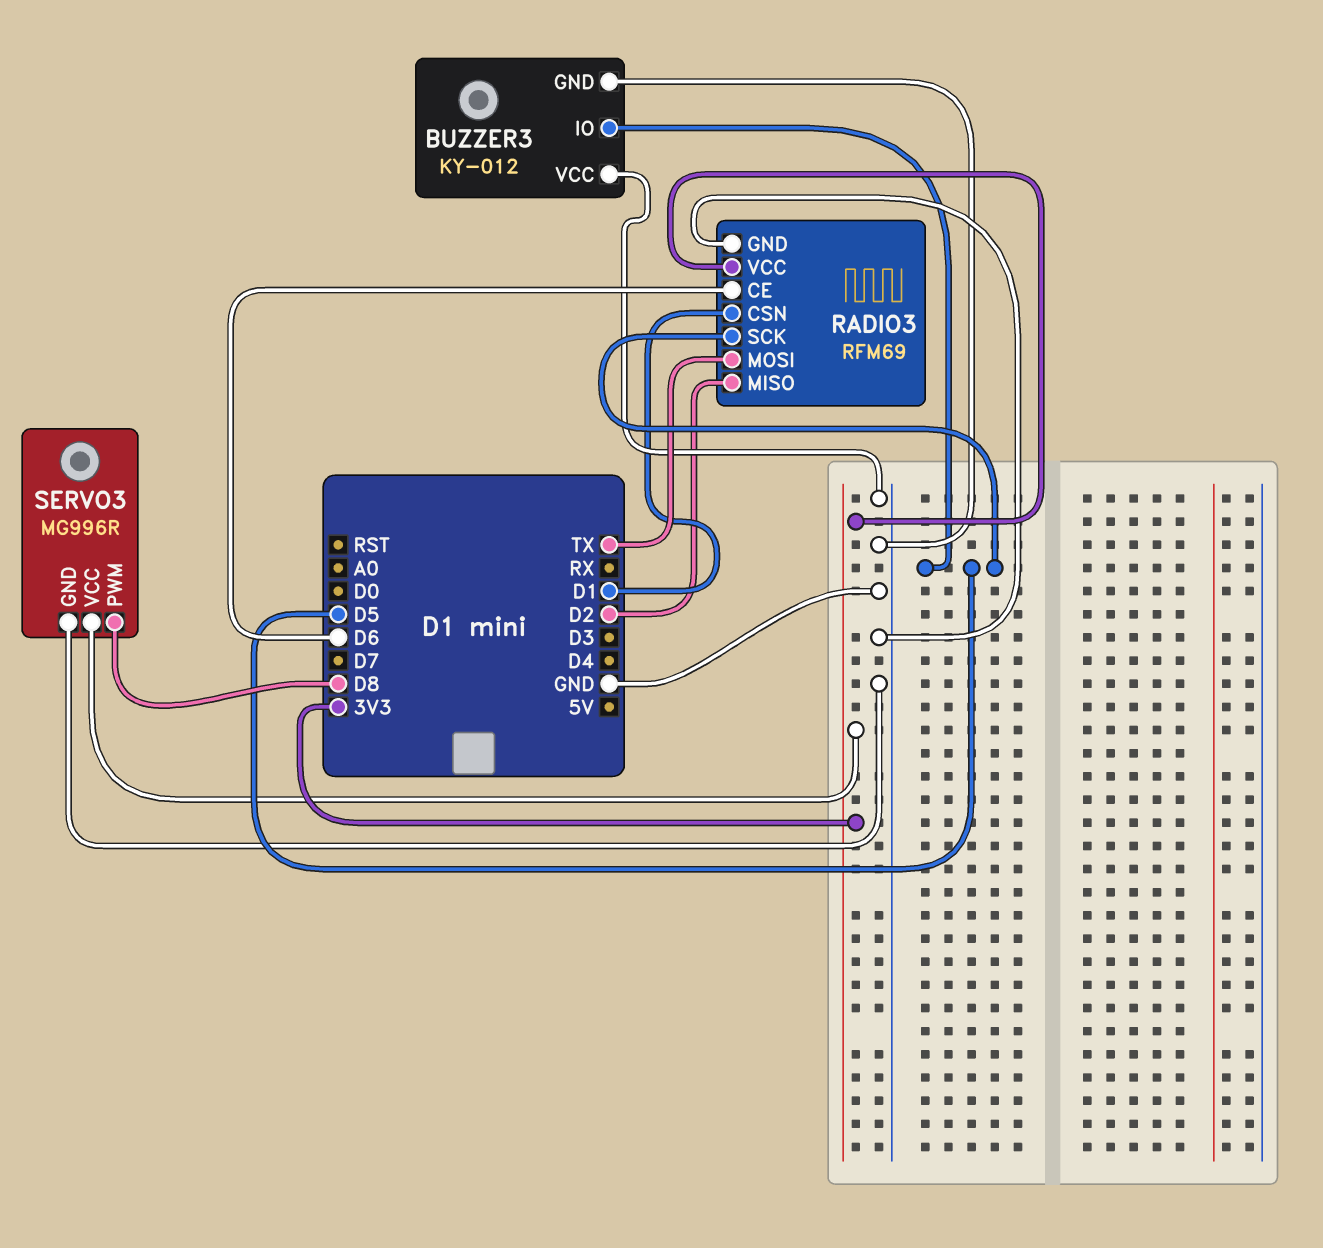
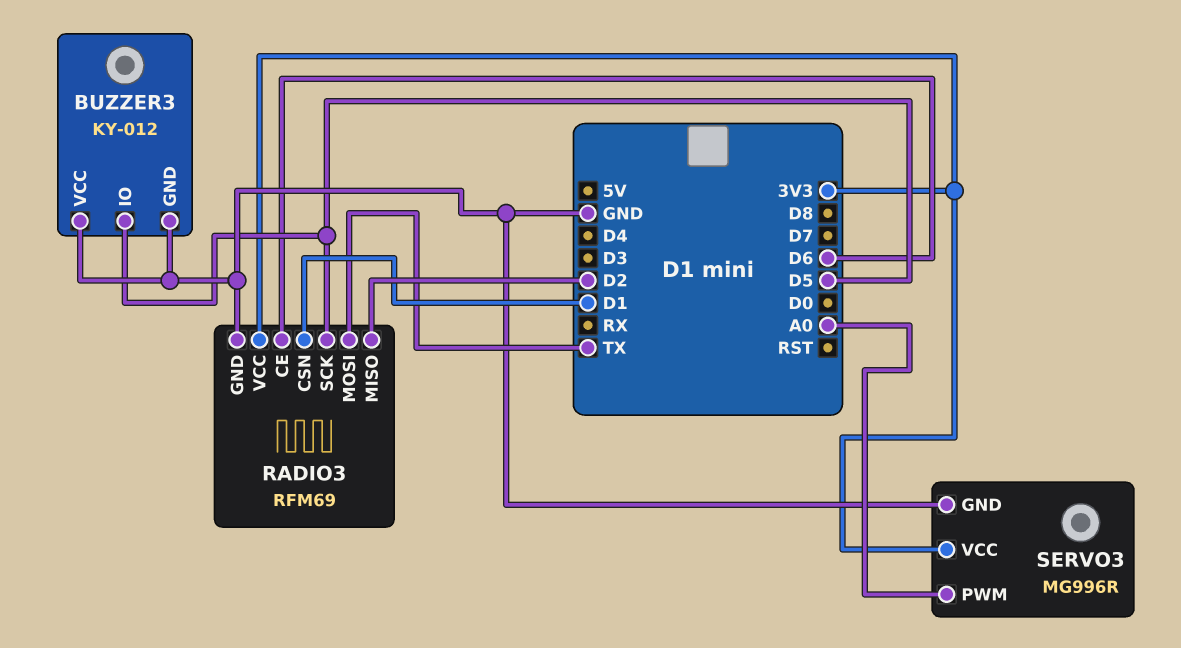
SERVO3 pin PWM: D8 -> A0

